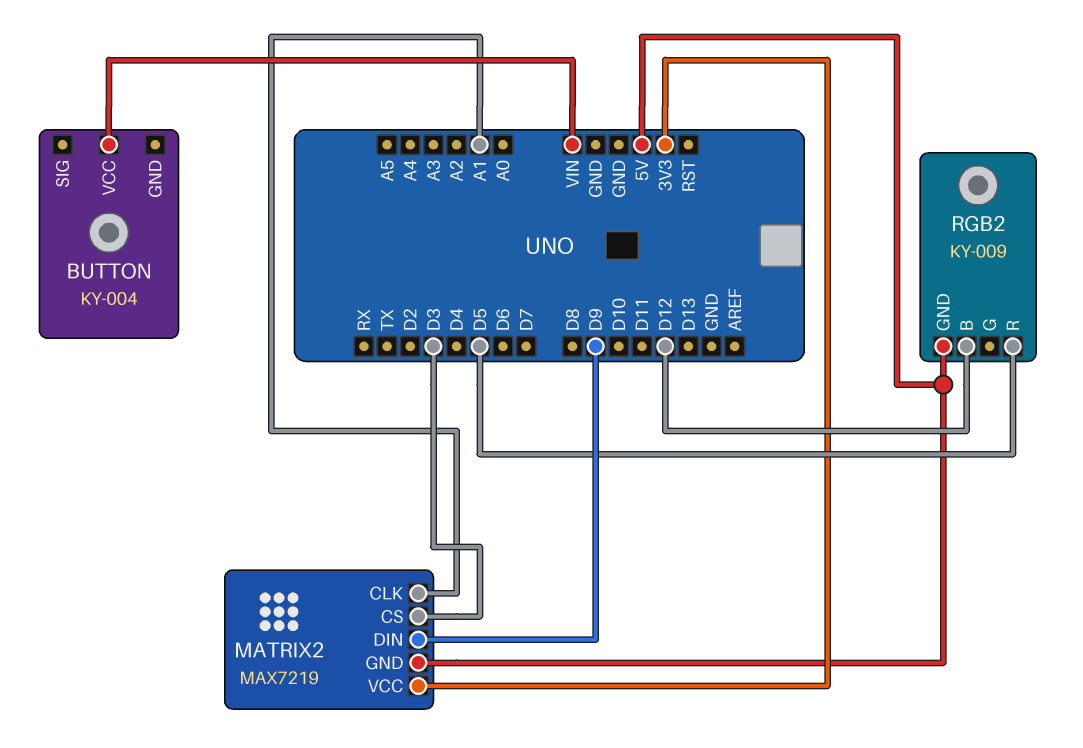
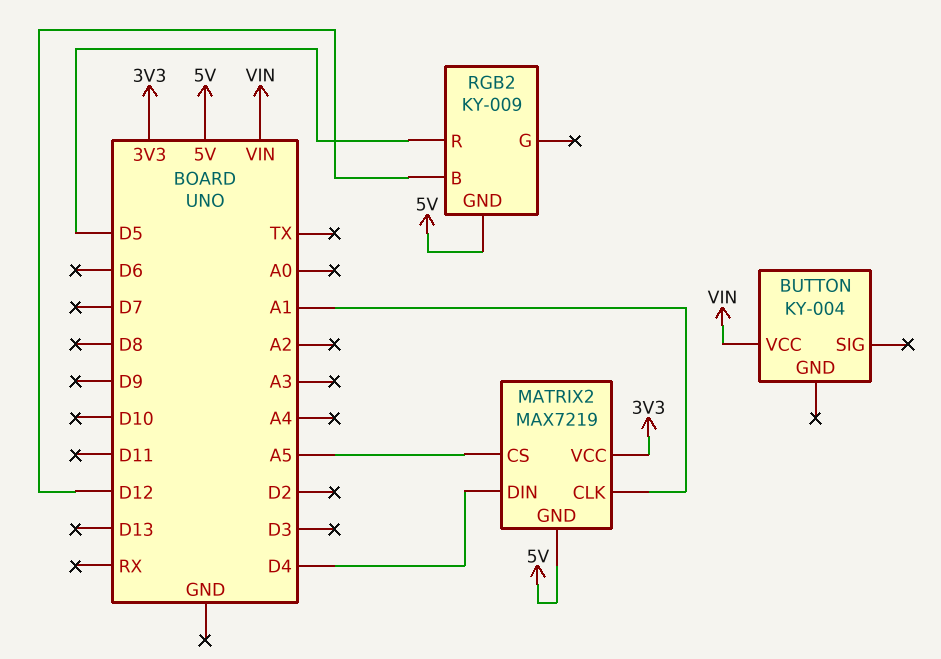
MATRIX2 pin CS: D3 -> A5
MATRIX2 pin DIN: D9 -> D4

